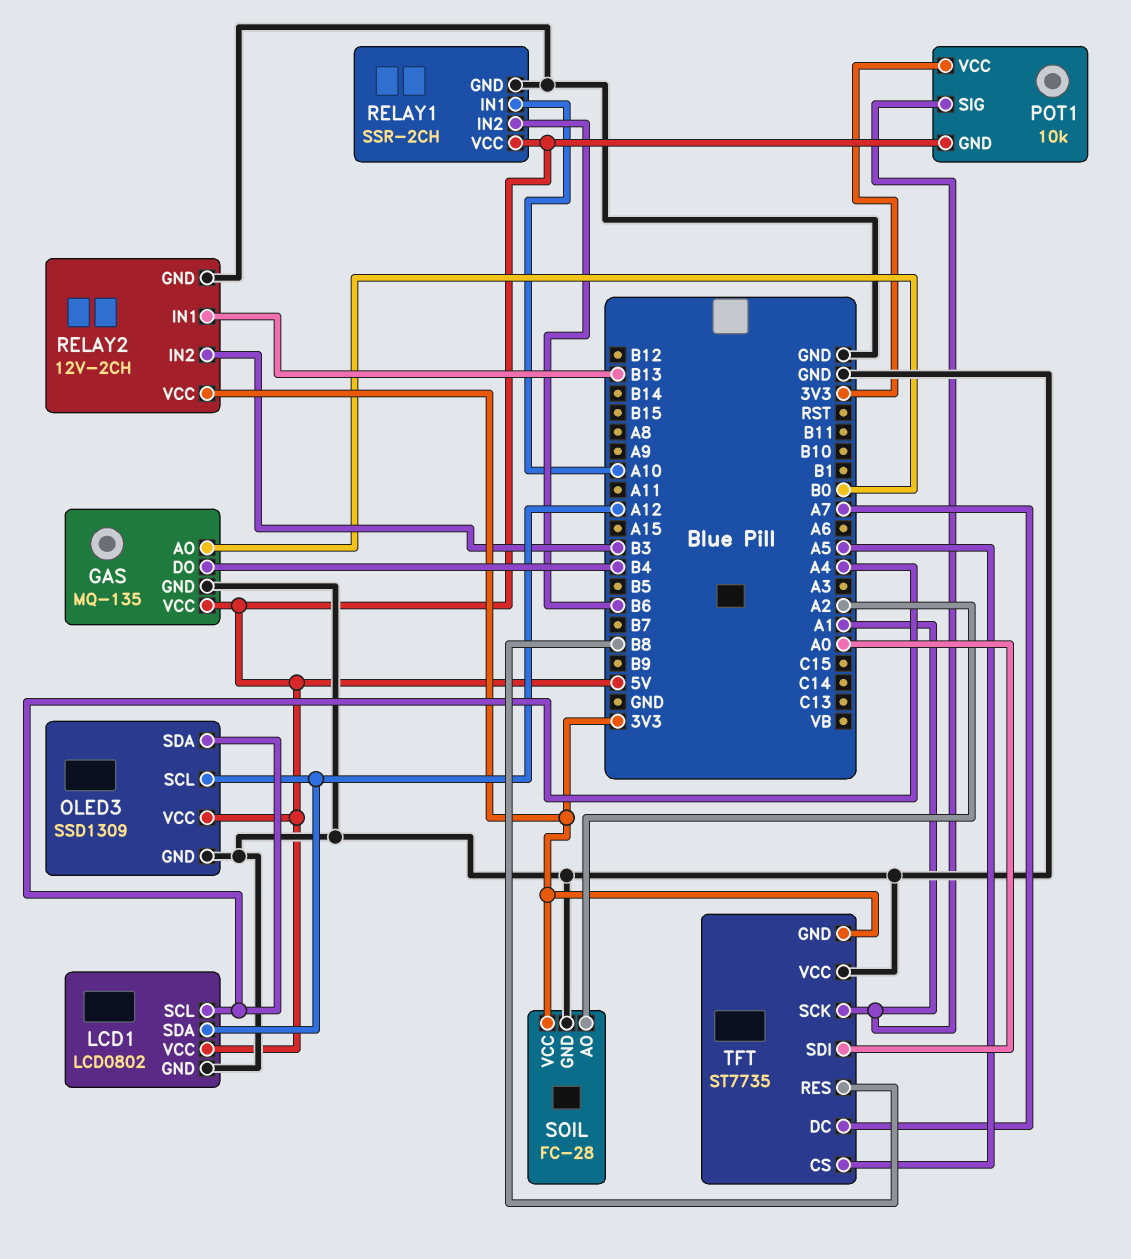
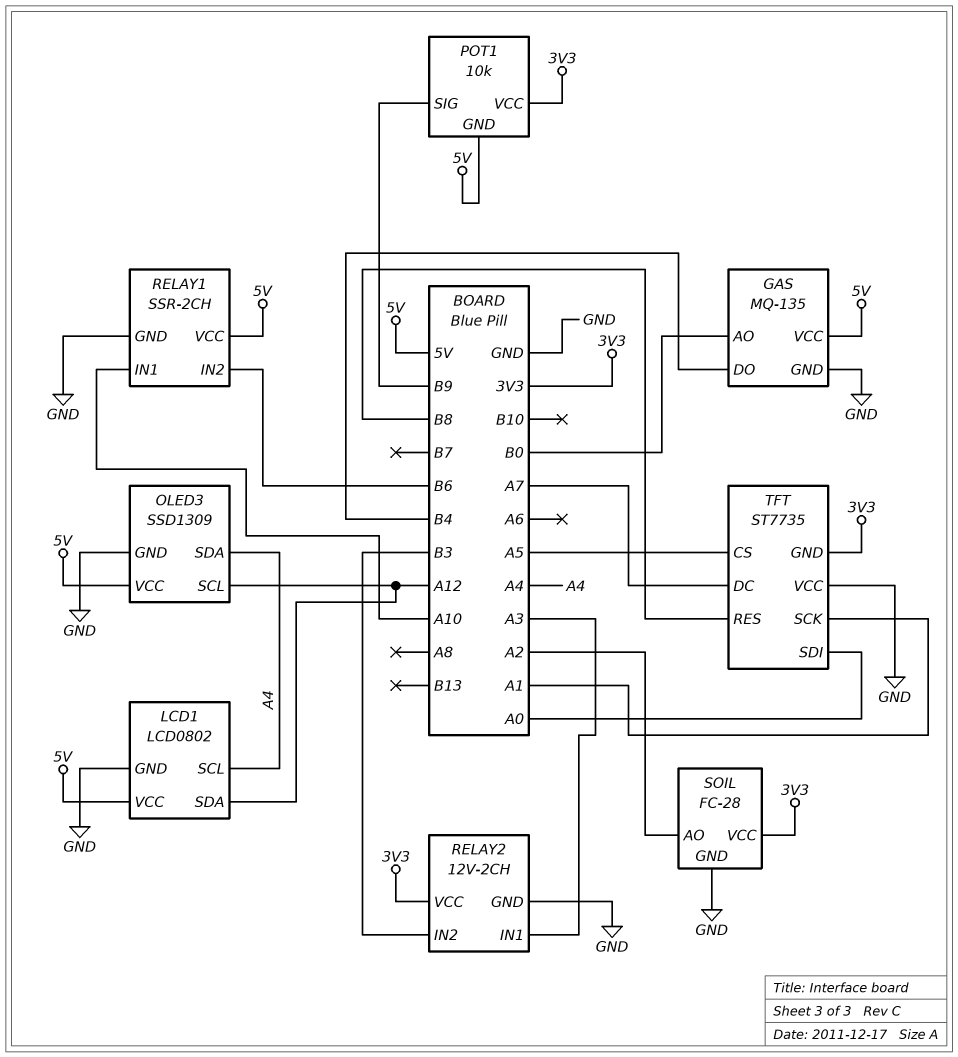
POT1 pin SIG: A1 -> B9
RELAY2 pin IN1: B13 -> A3

